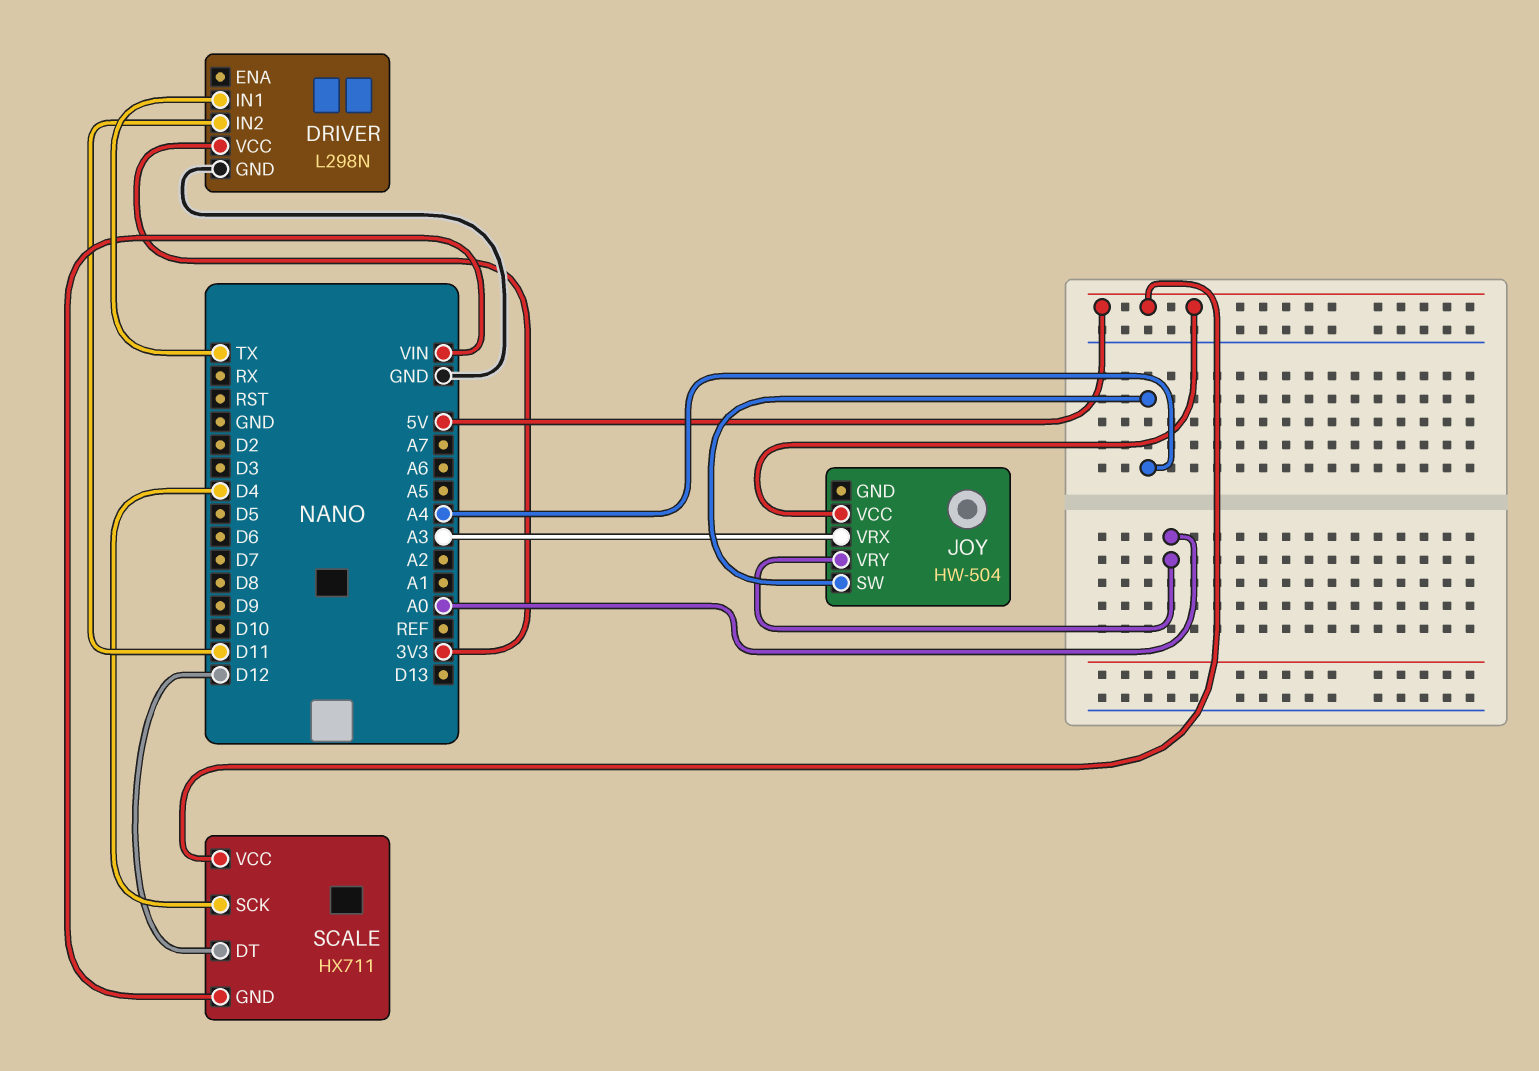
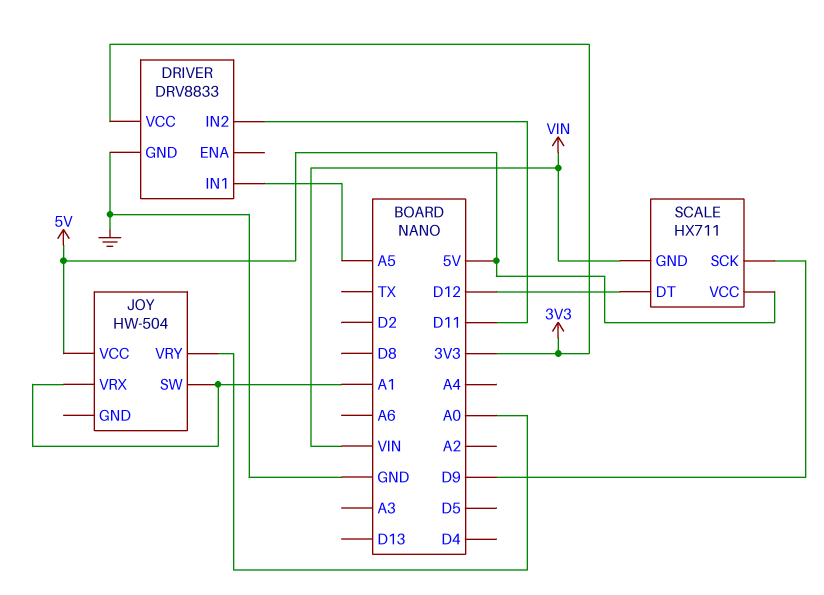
DRIVER: L298N -> DRV8833
DRIVER pin IN1: TX -> A5
JOY pin SW: A4 -> A1
JOY pin VRX: A3 -> A1
SCALE pin SCK: D4 -> D9

